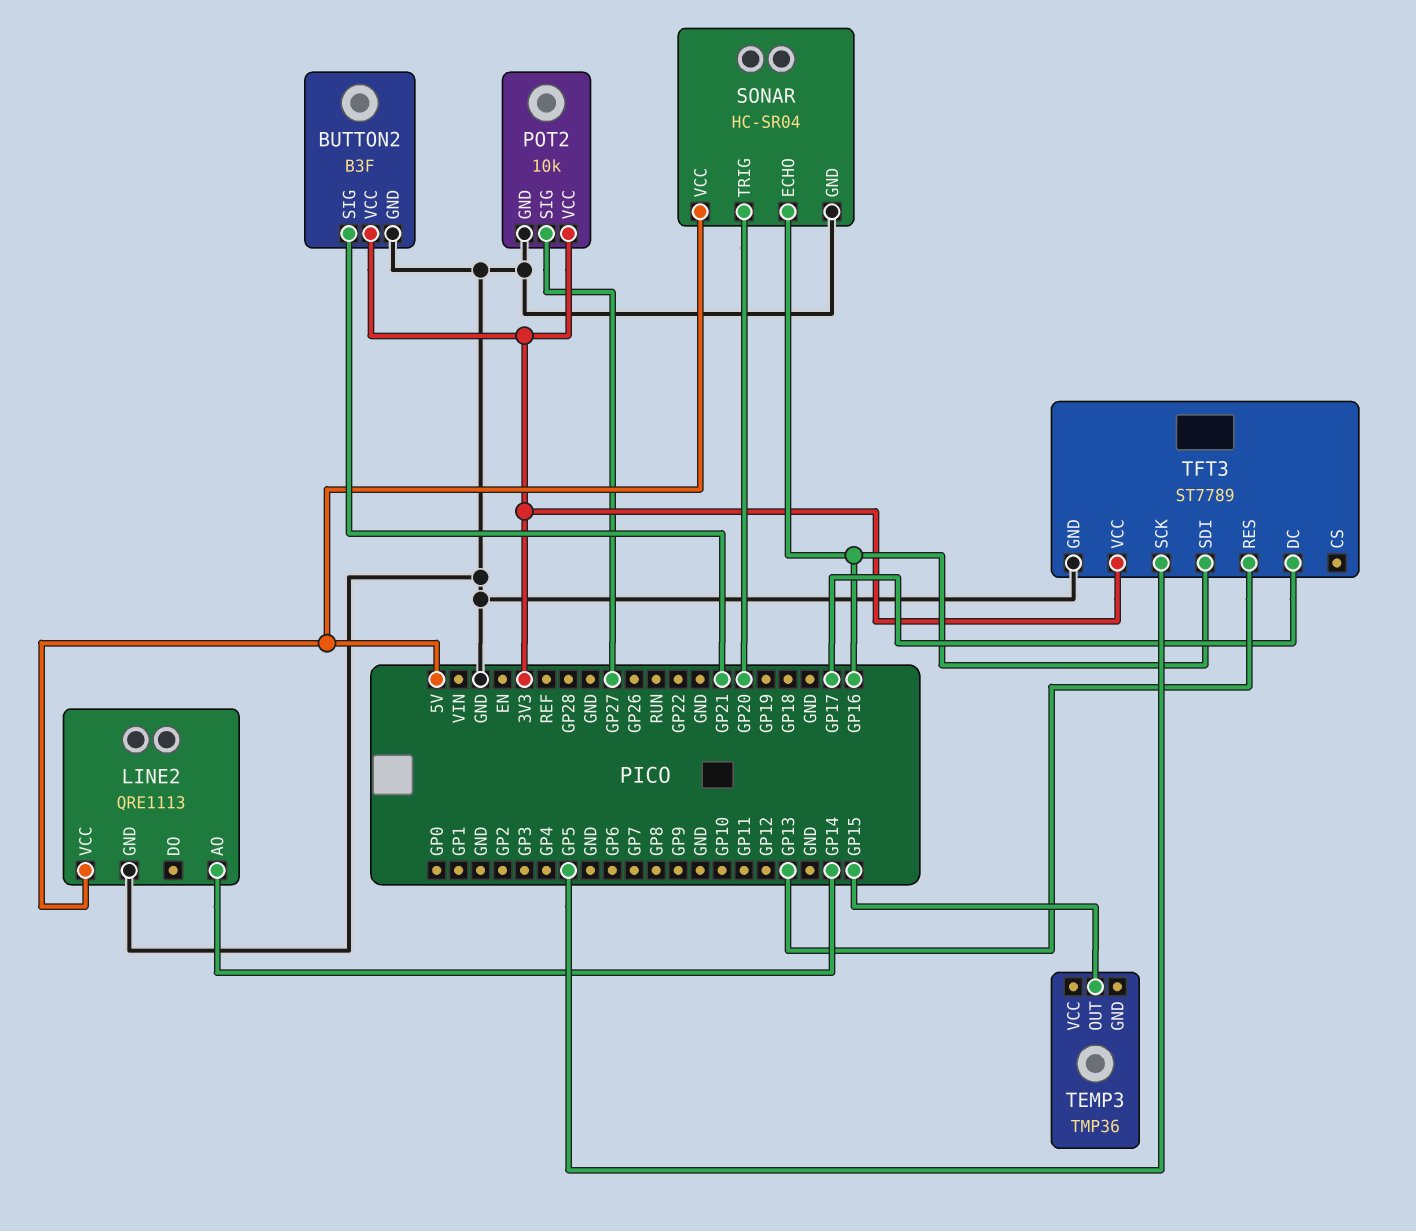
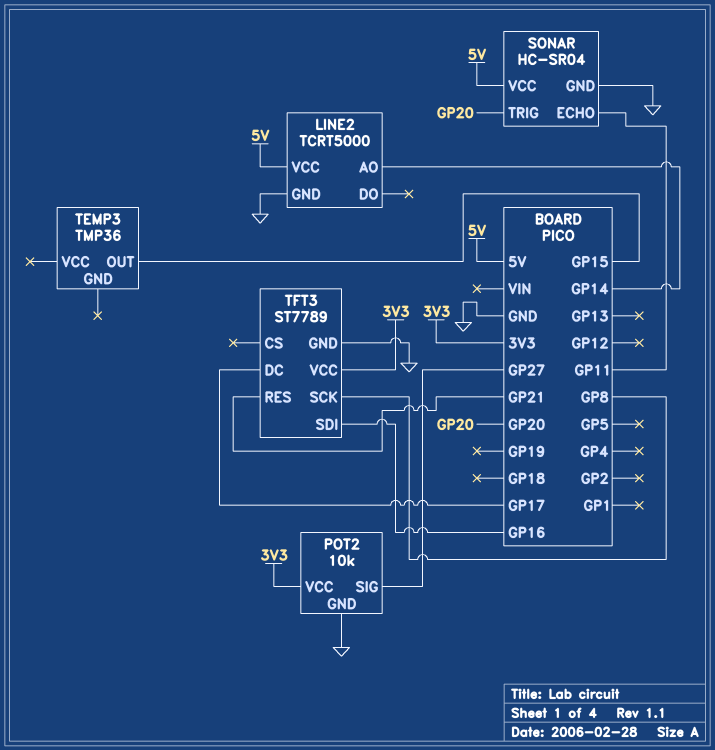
BUTTON2: B3F -> none
BUTTON2 pin GND: GND -> none
BUTTON2 pin SIG: GP21 -> none
BUTTON2 pin VCC: 3V3 -> none
LINE2: QRE1113 -> TCRT5000
SONAR pin ECHO: GP16 -> GP11
TFT3 pin RES: GP13 -> GP21
TFT3 pin SCK: GP5 -> GP8

